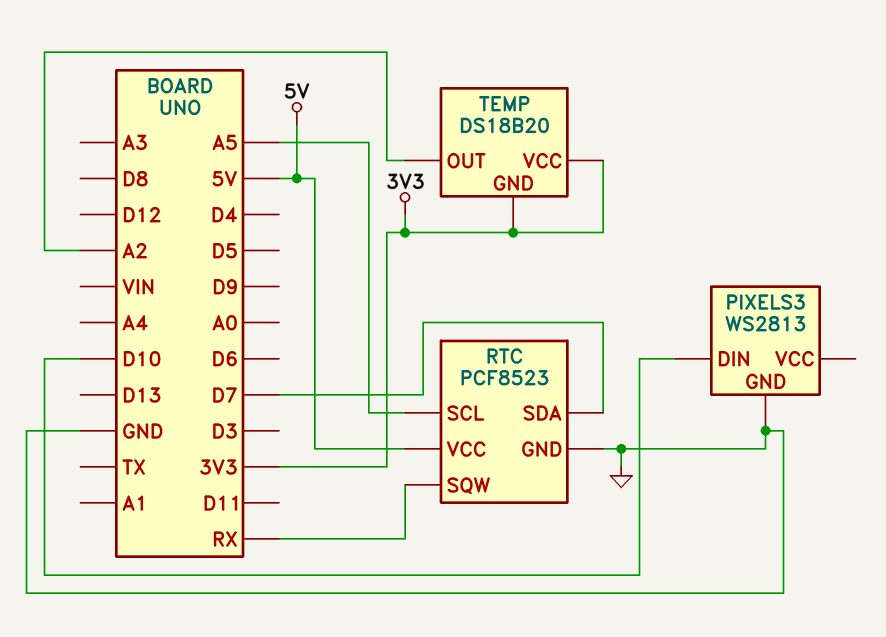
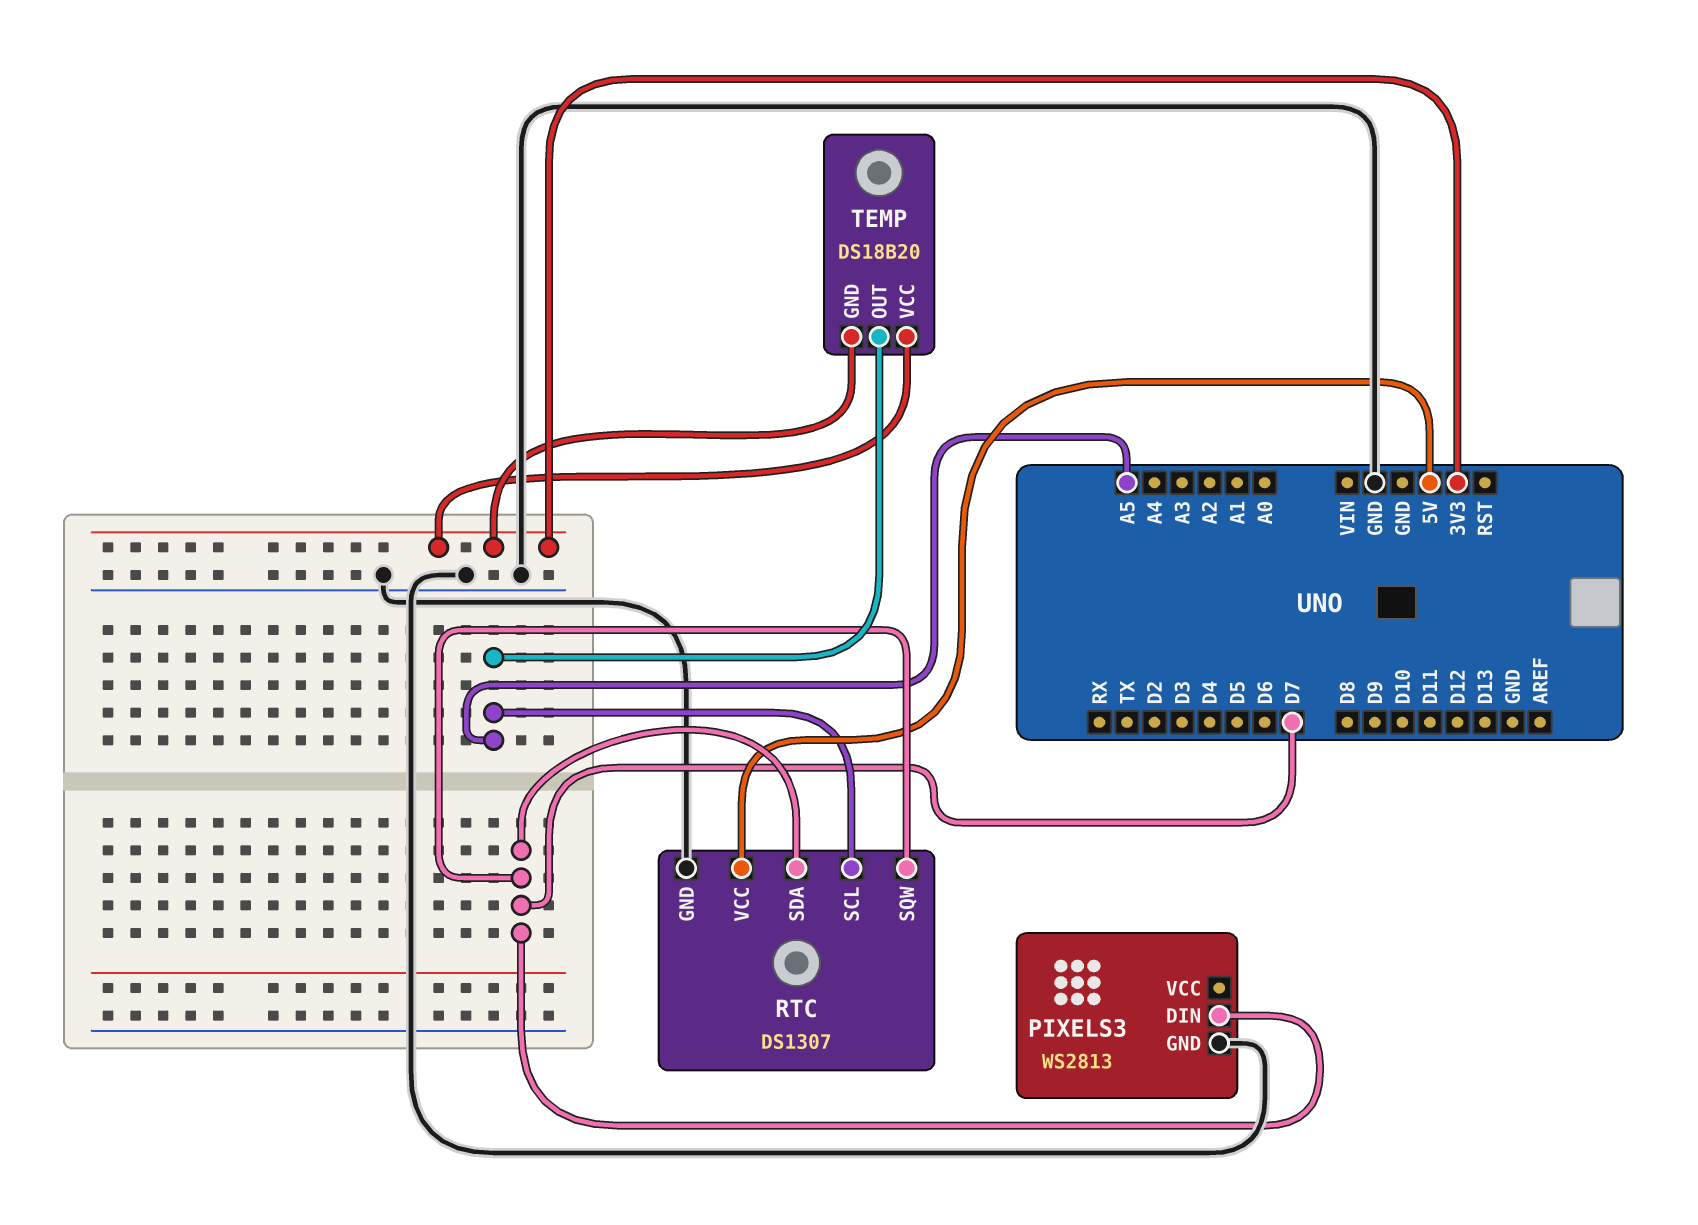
PIXELS3 pin DIN: D10 -> D7
RTC: PCF8523 -> DS1307
RTC pin SQW: RX -> D7
TEMP pin OUT: A2 -> A5

